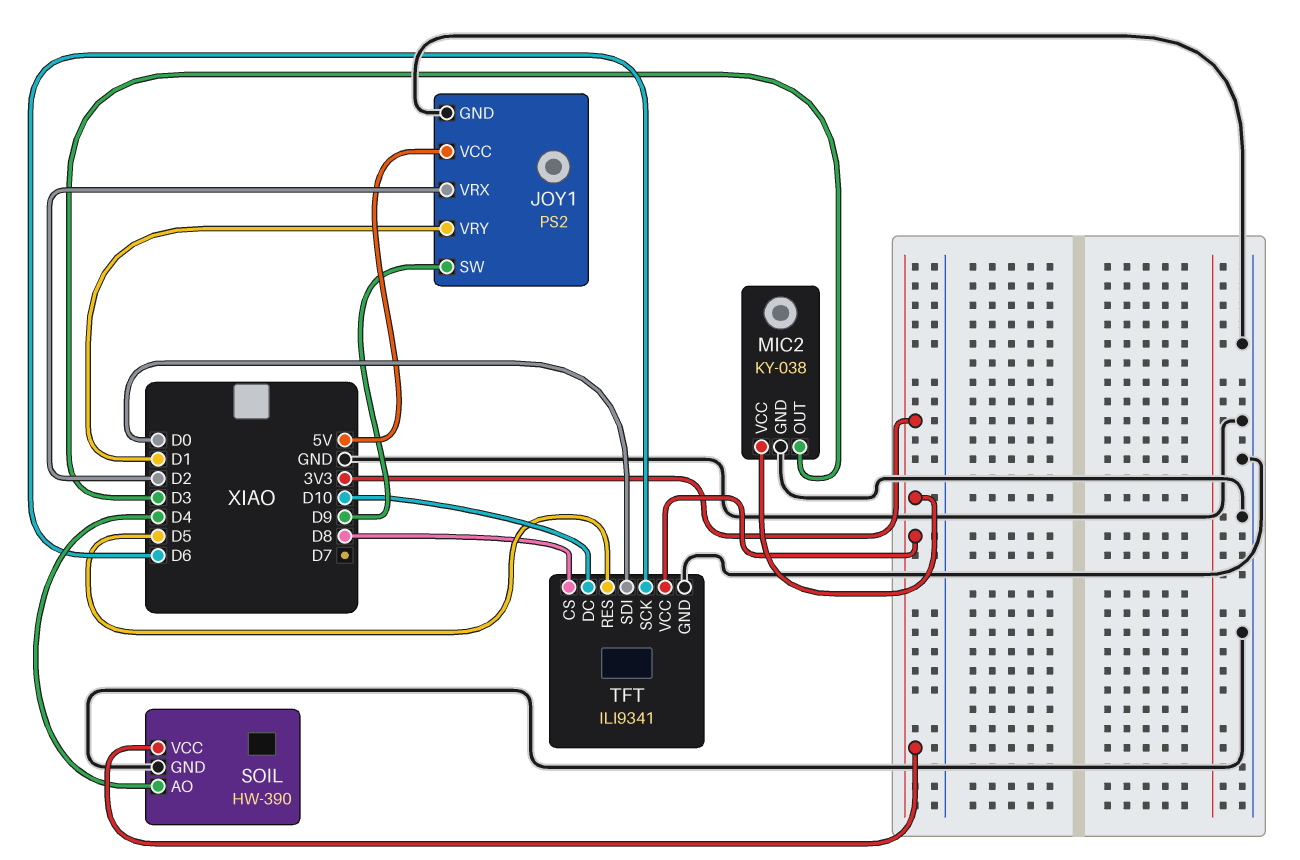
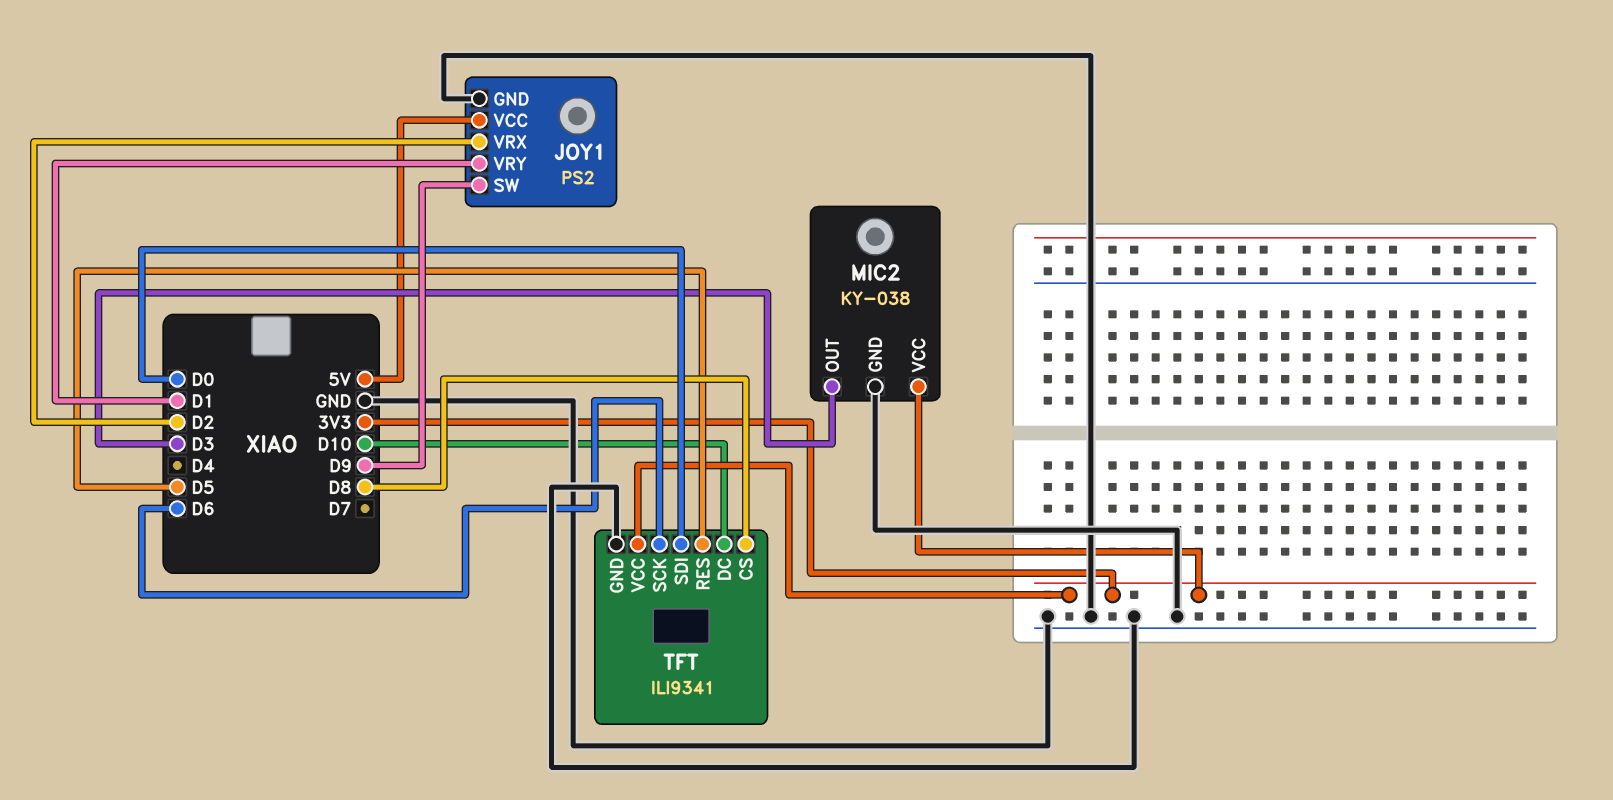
SOIL: HW-390 -> none
SOIL pin AO: D4 -> none
SOIL pin GND: GND -> none
SOIL pin VCC: 3V3 -> none

